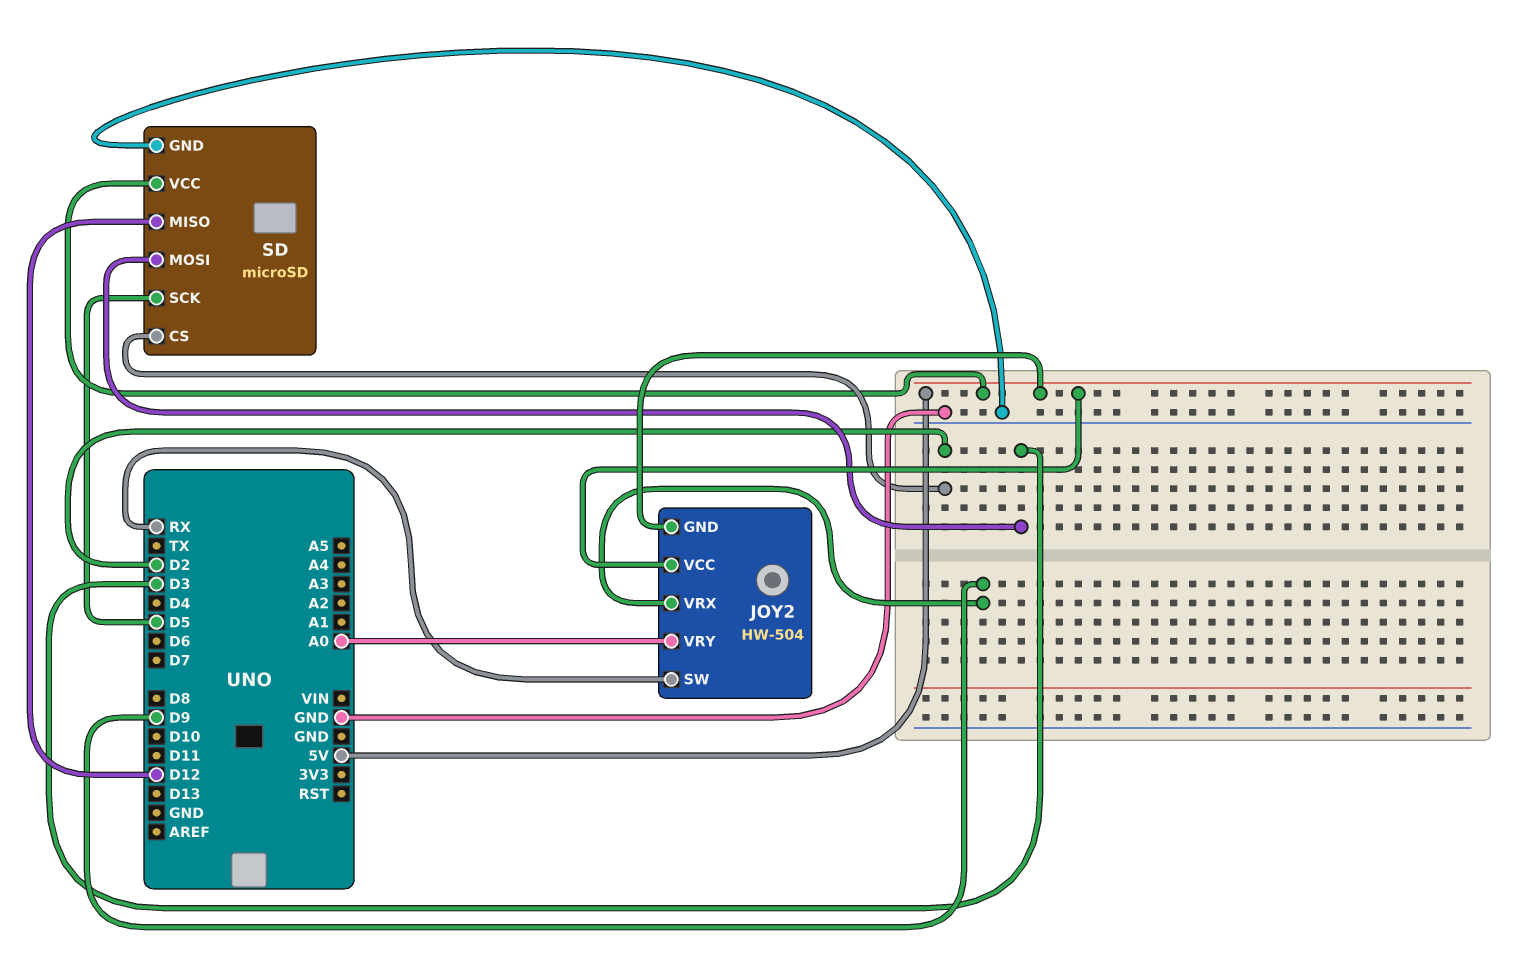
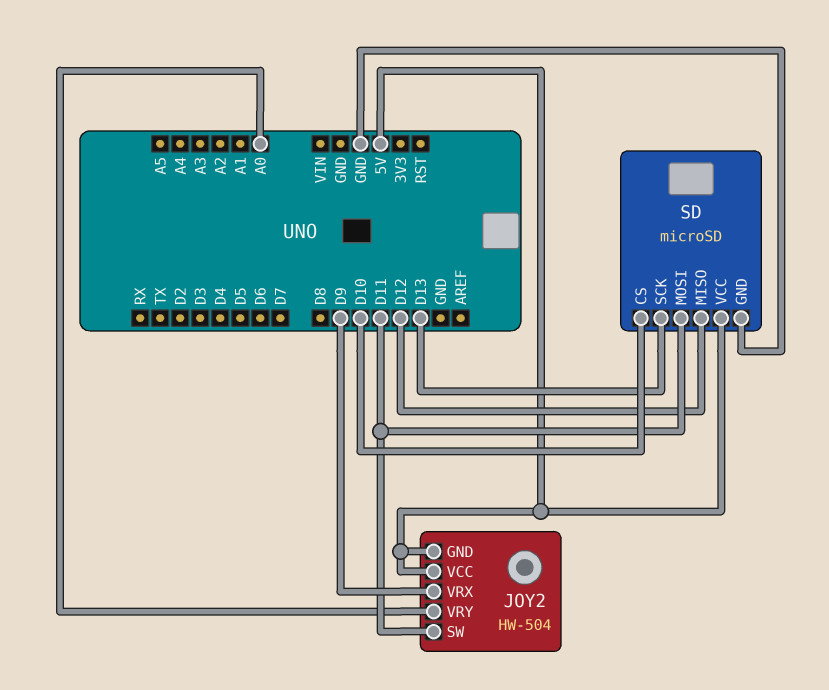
JOY2 pin SW: RX -> D11
SD pin CS: D2 -> D10
SD pin MOSI: D3 -> D11
SD pin SCK: D5 -> D13

